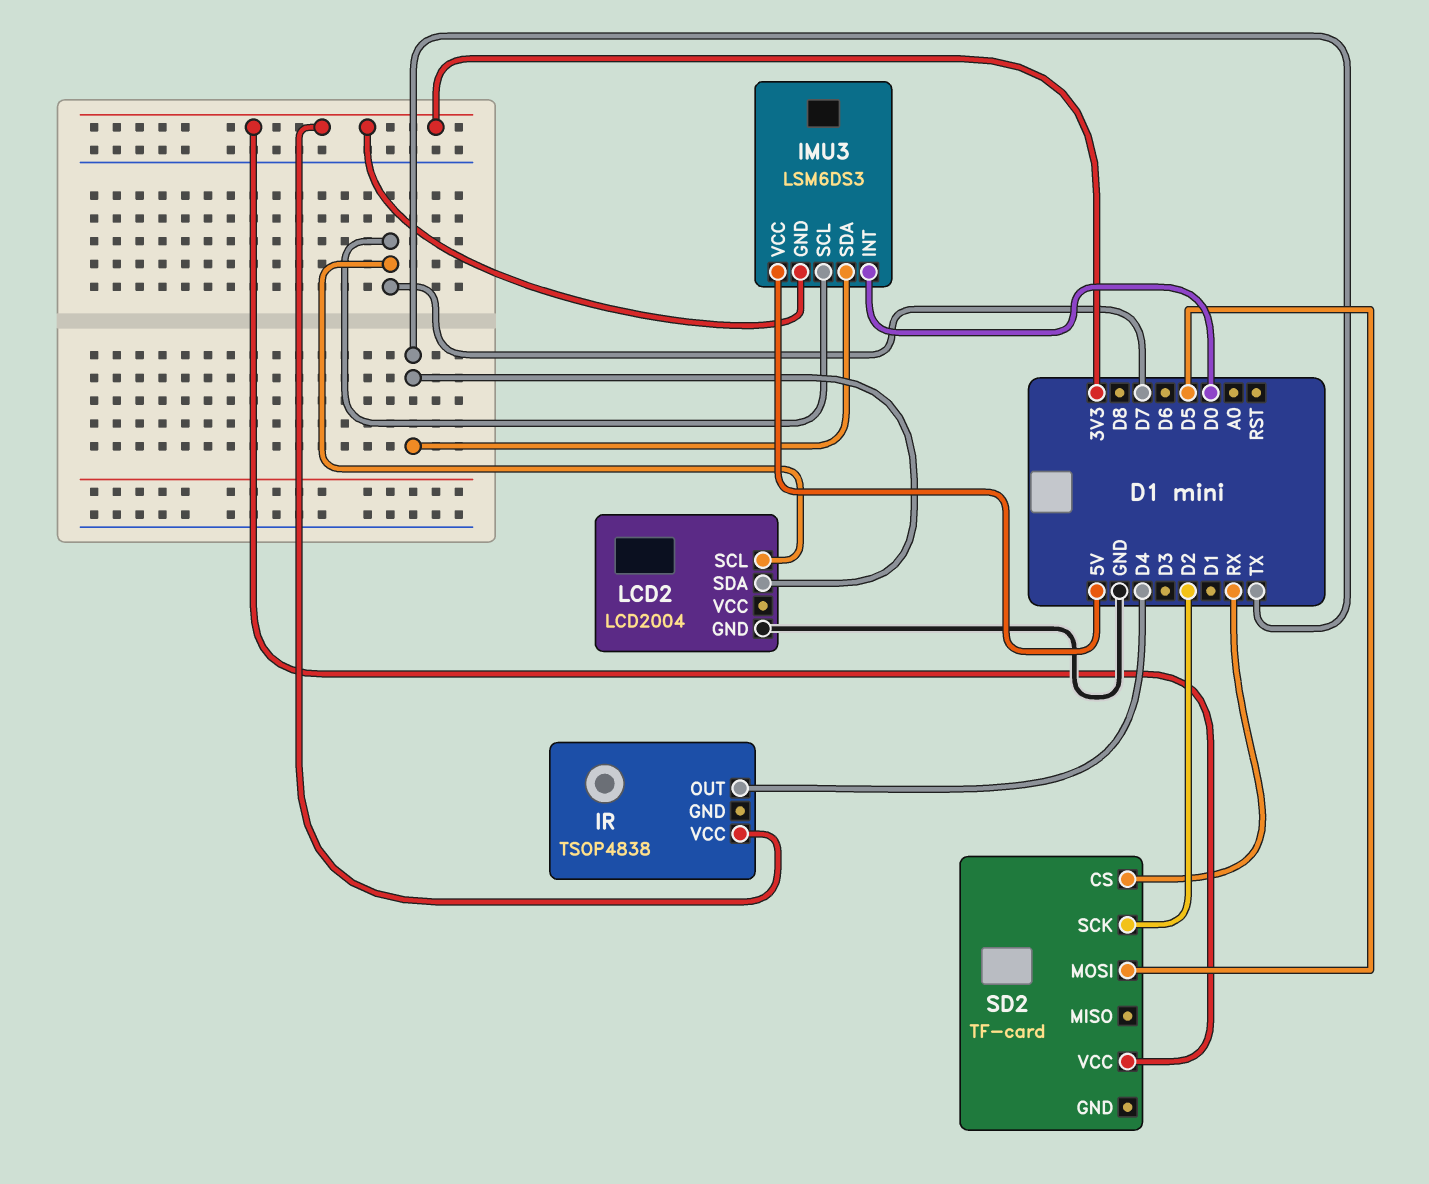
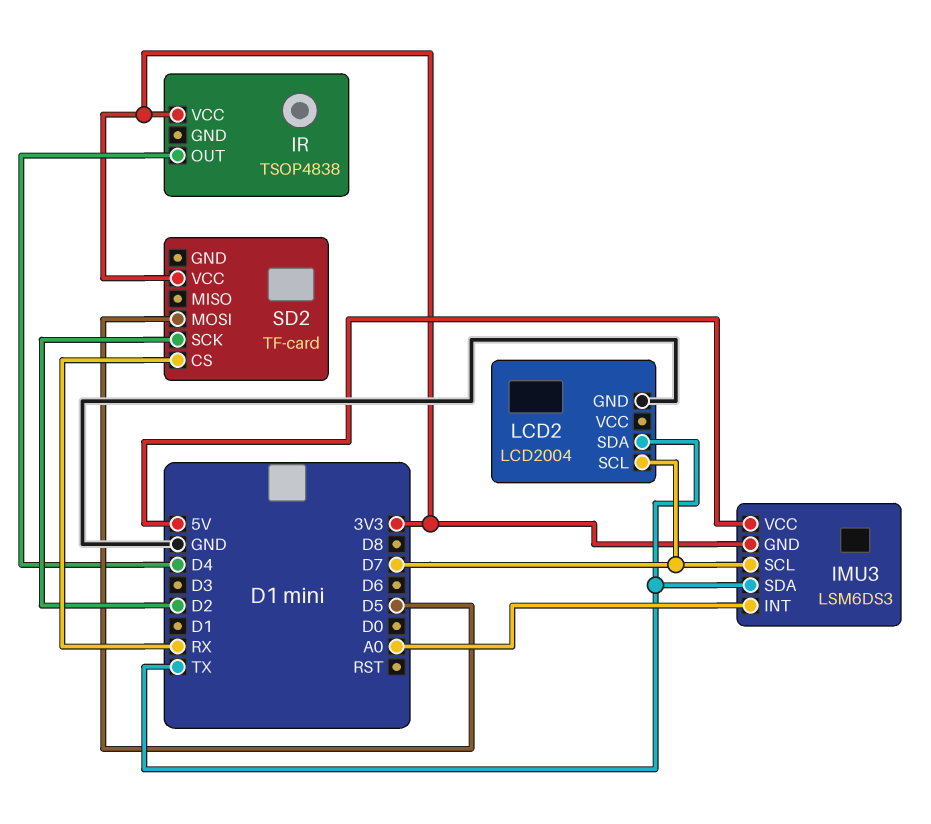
IMU3 pin INT: D0 -> A0

